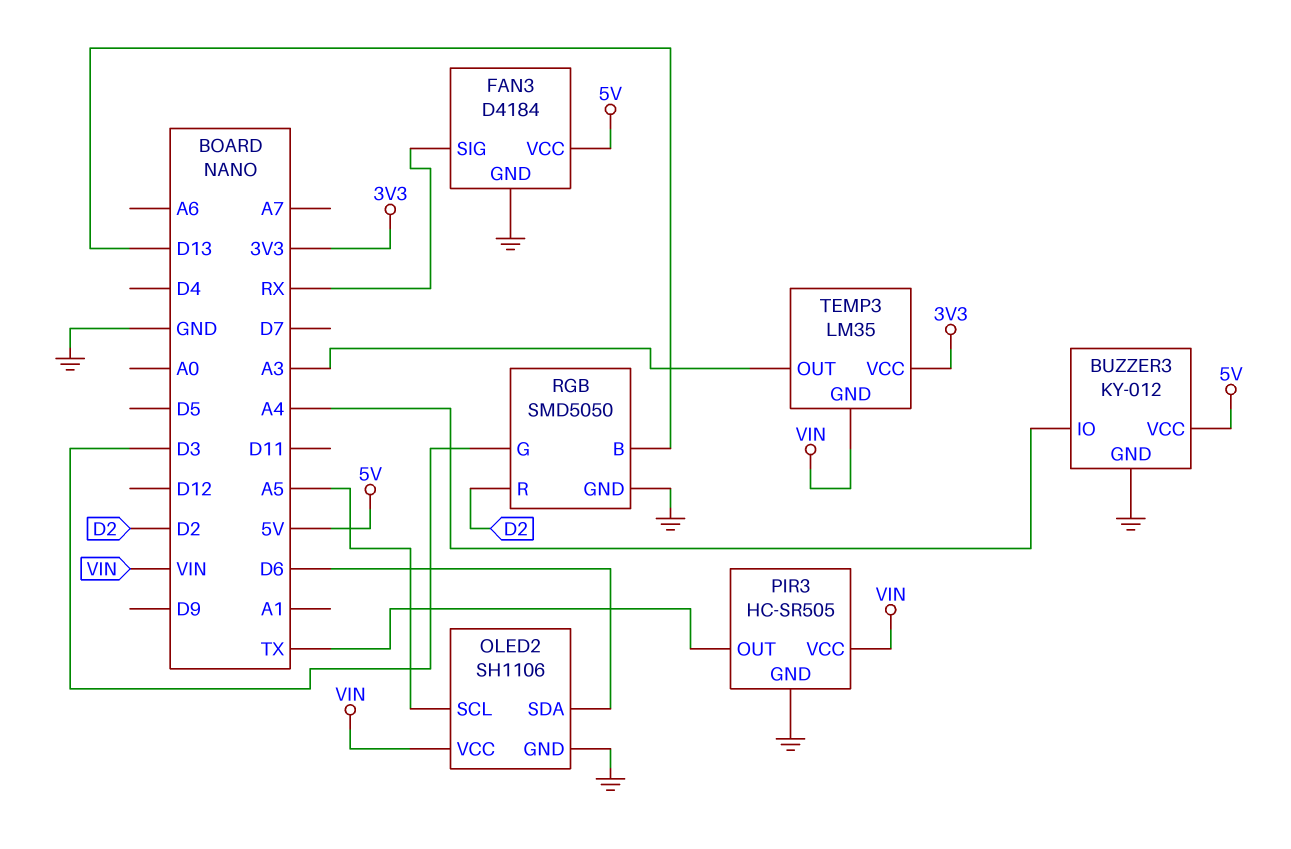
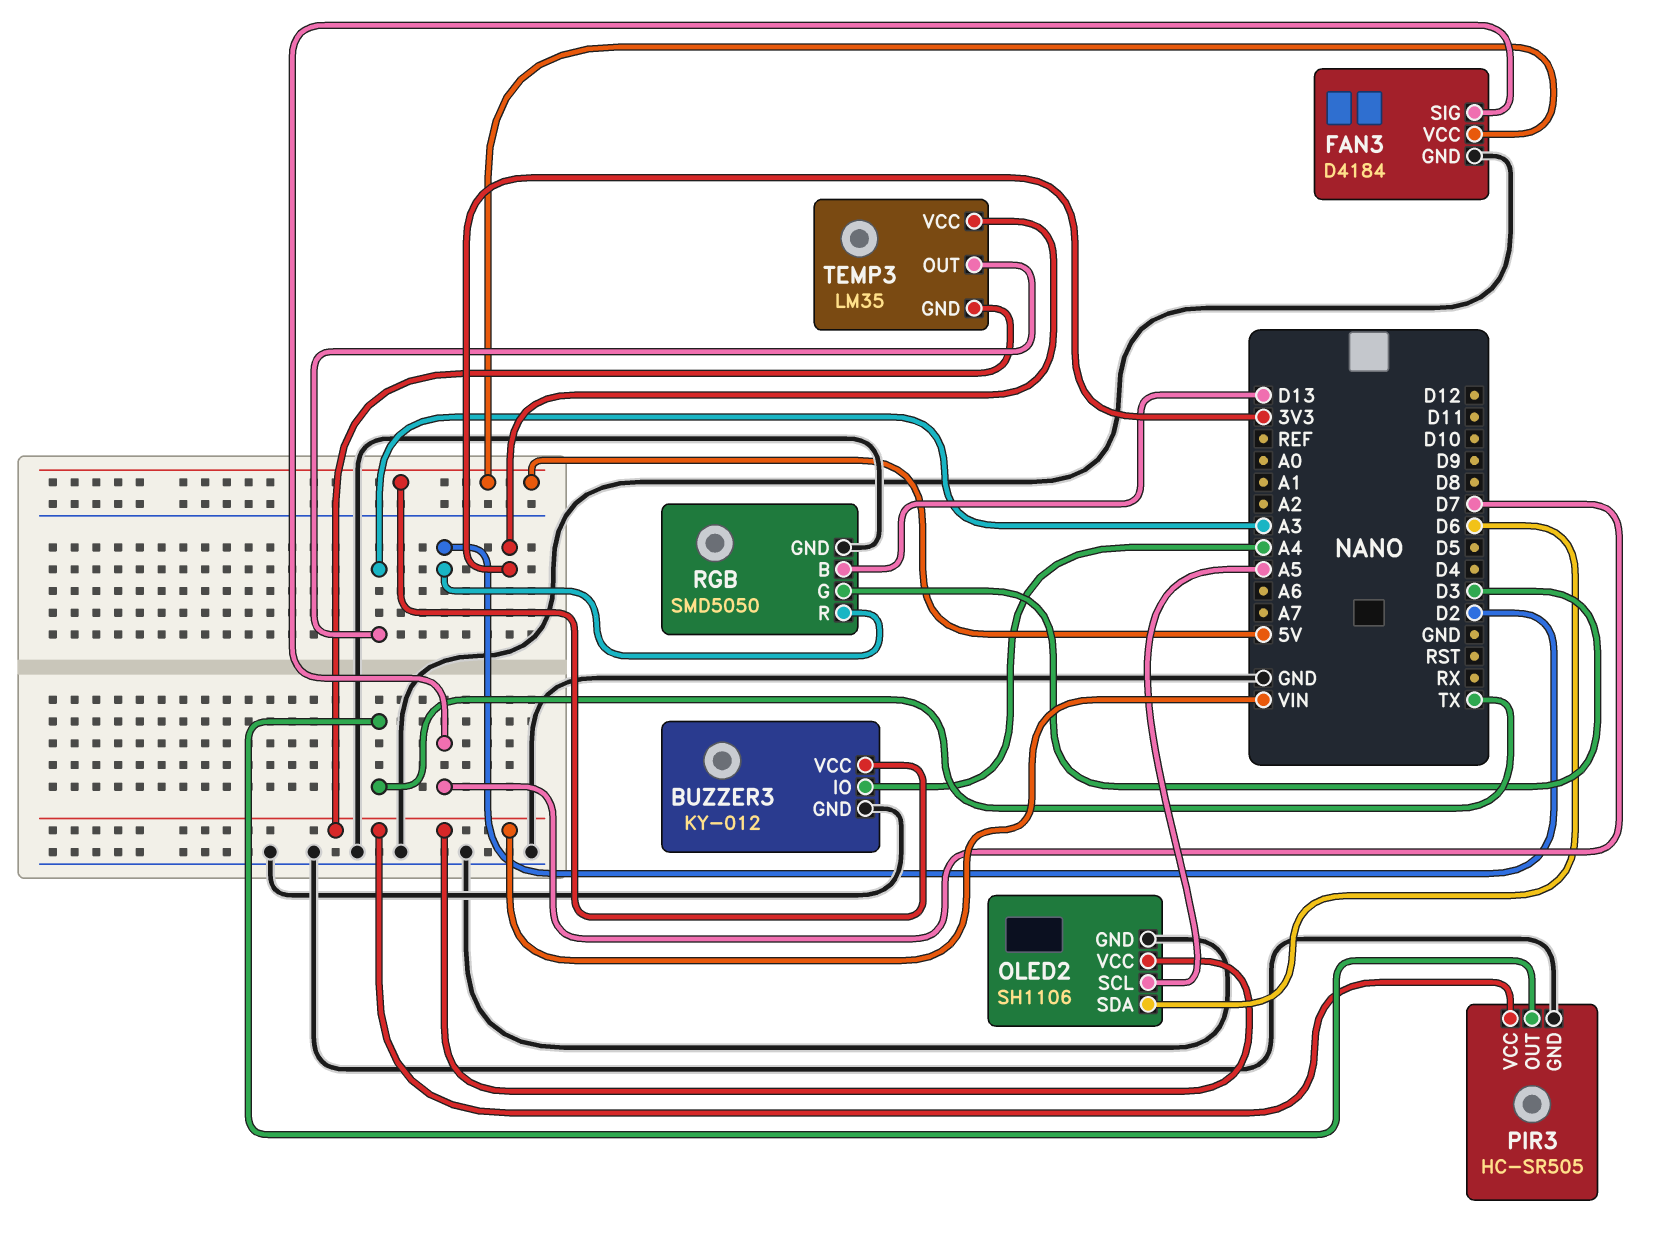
FAN3 pin SIG: RX -> D7

